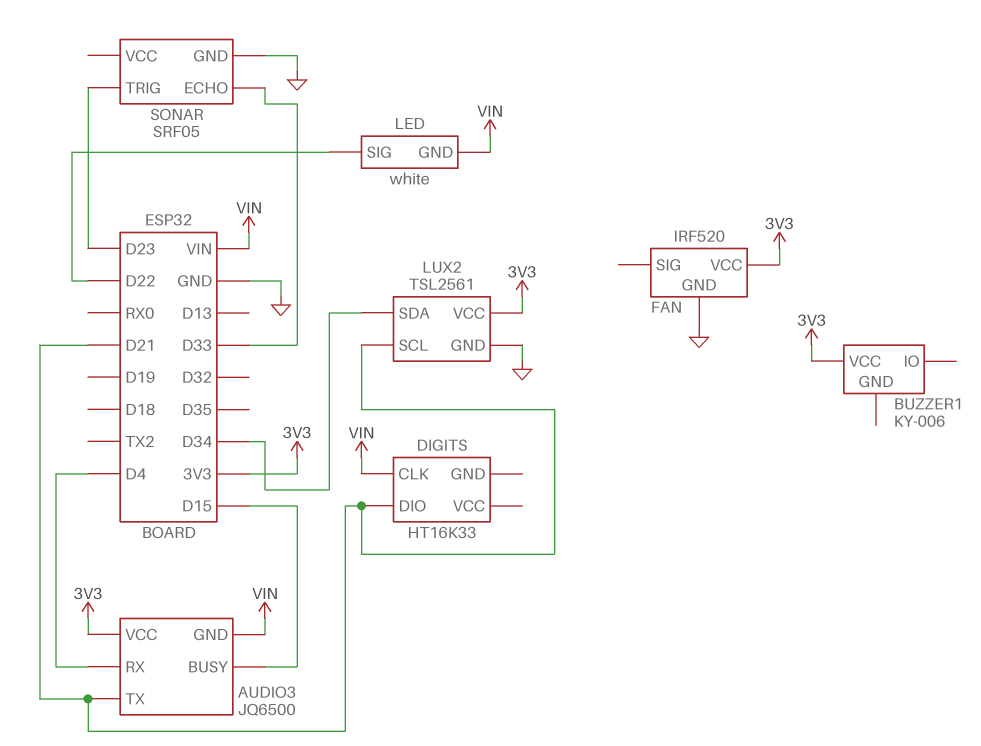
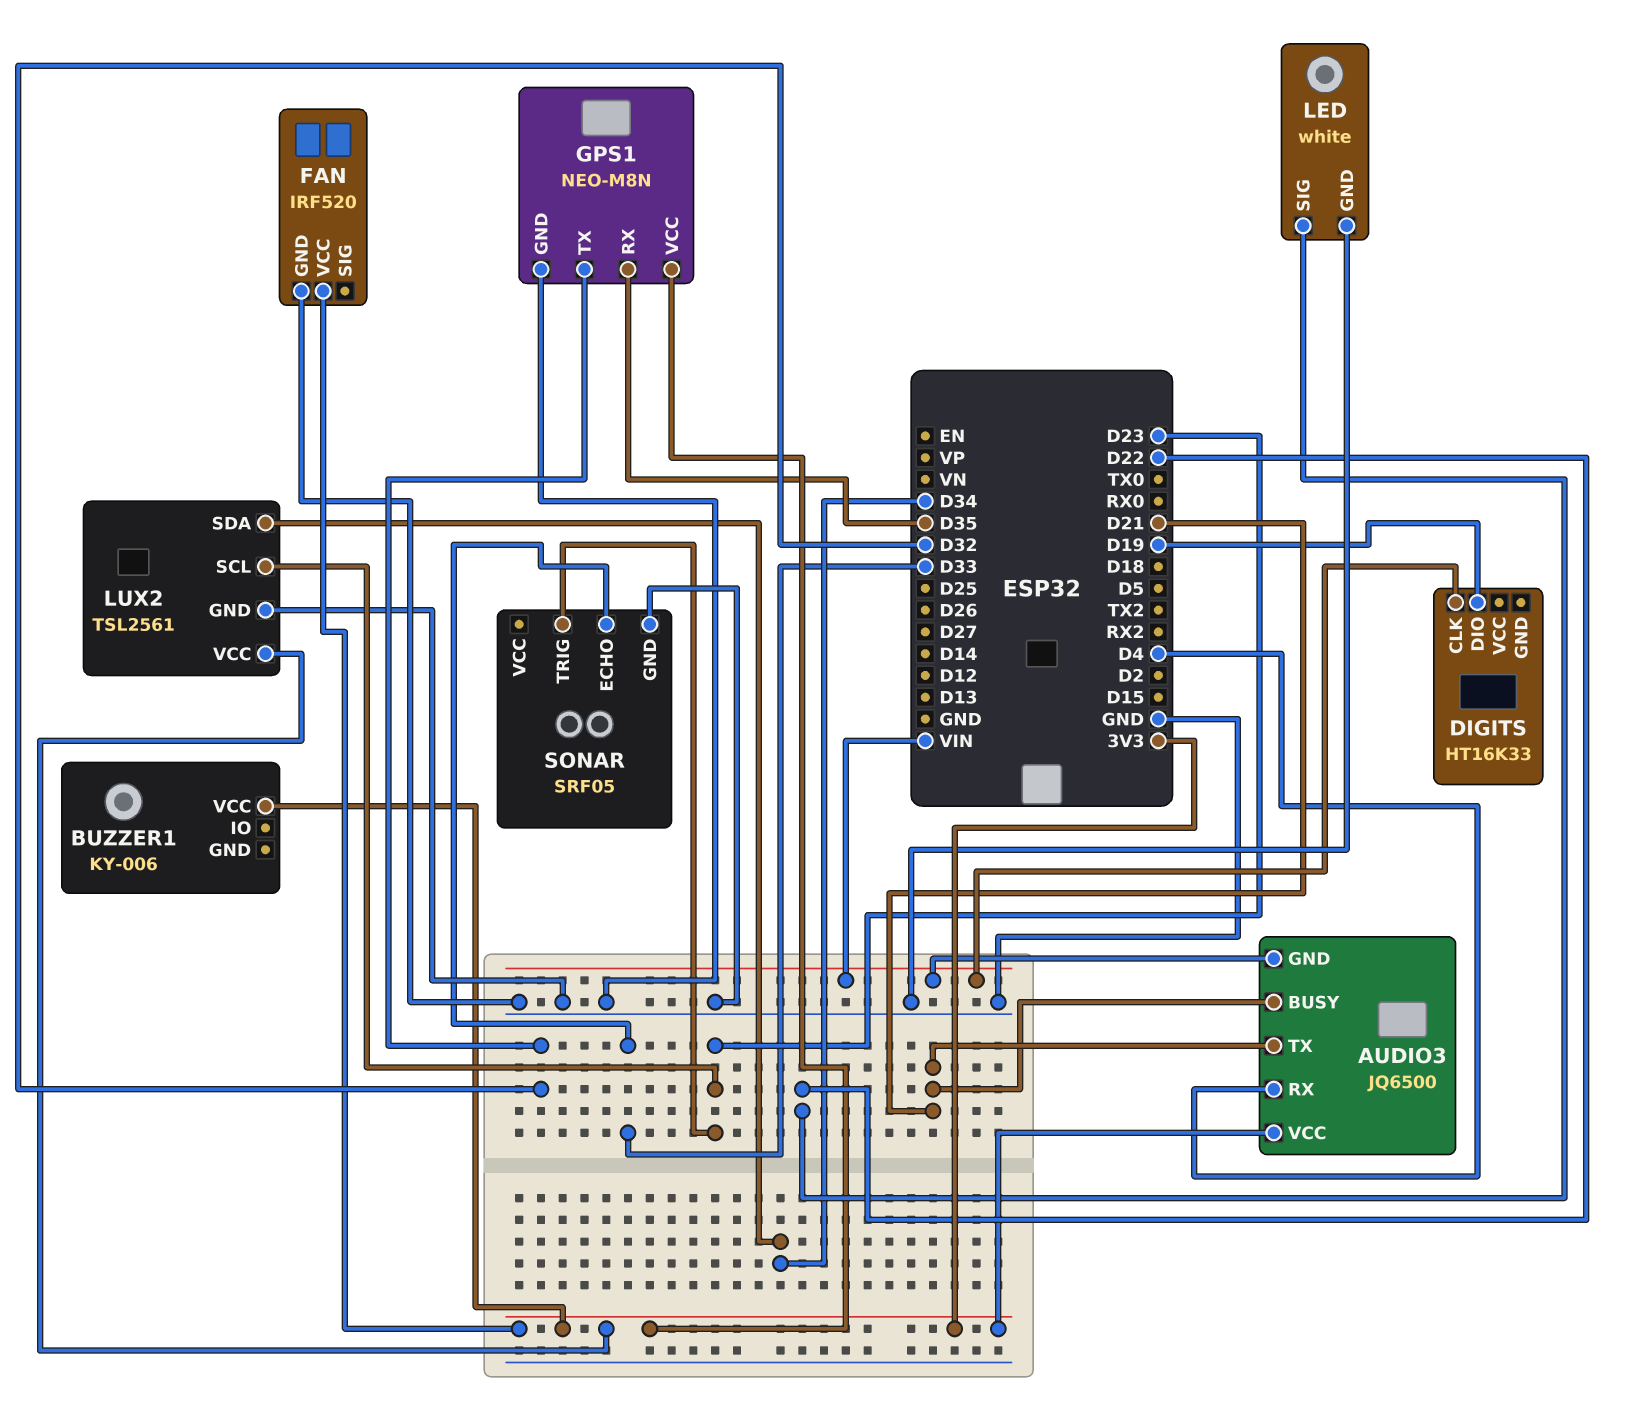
AUDIO3 pin BUSY: D15 -> D21
DIGITS pin DIO: D21 -> D19
GPS1: none -> NEO-M8N
GPS1 pin GND: none -> GND
GPS1 pin RX: none -> D35
GPS1 pin TX: none -> D32
GPS1 pin VCC: none -> 3V3
LED pin GND: VIN -> GND
LUX2 pin SCL: D21 -> D23

